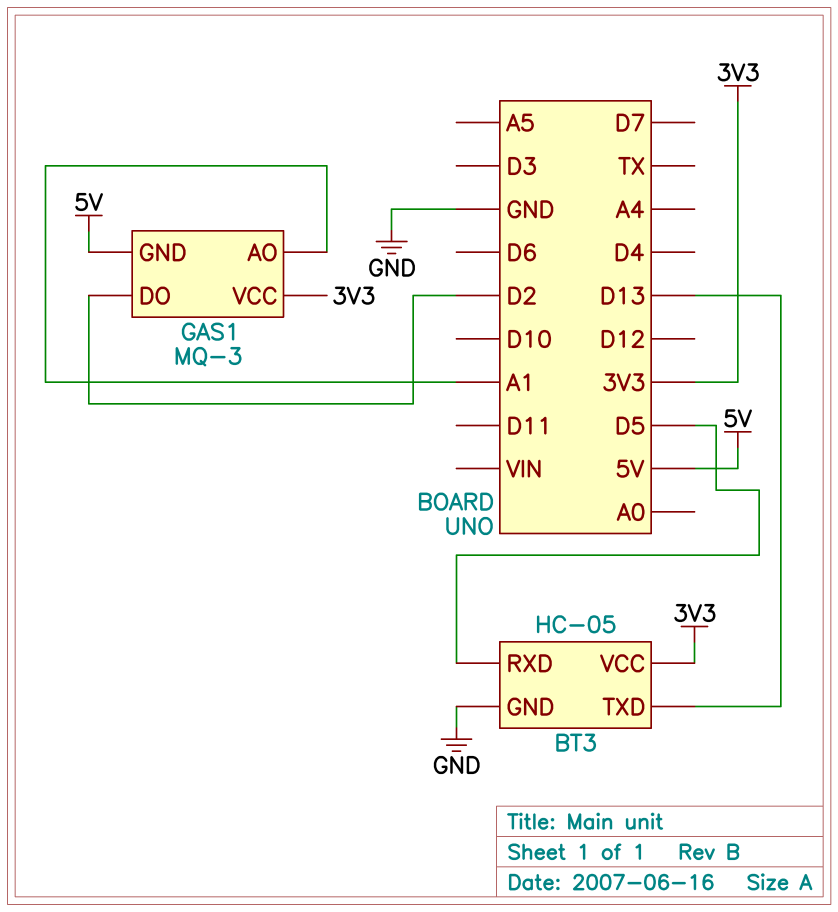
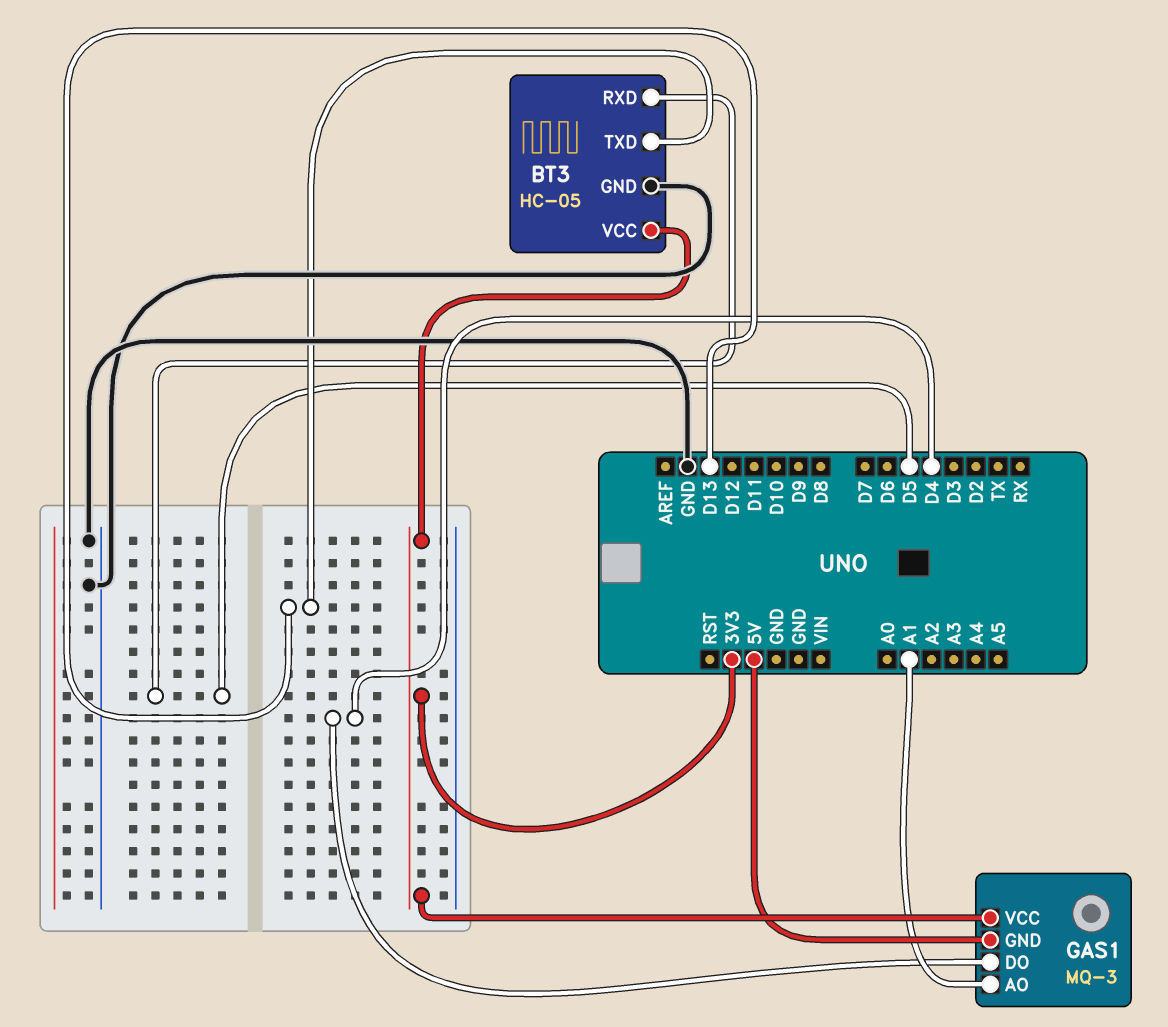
GAS1 pin DO: D2 -> D4

